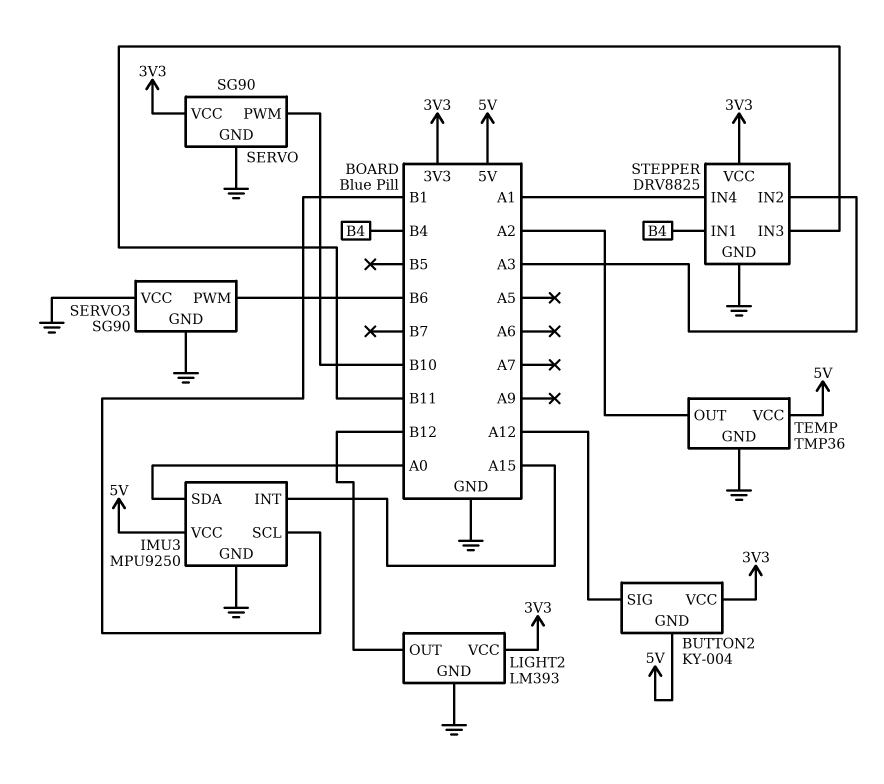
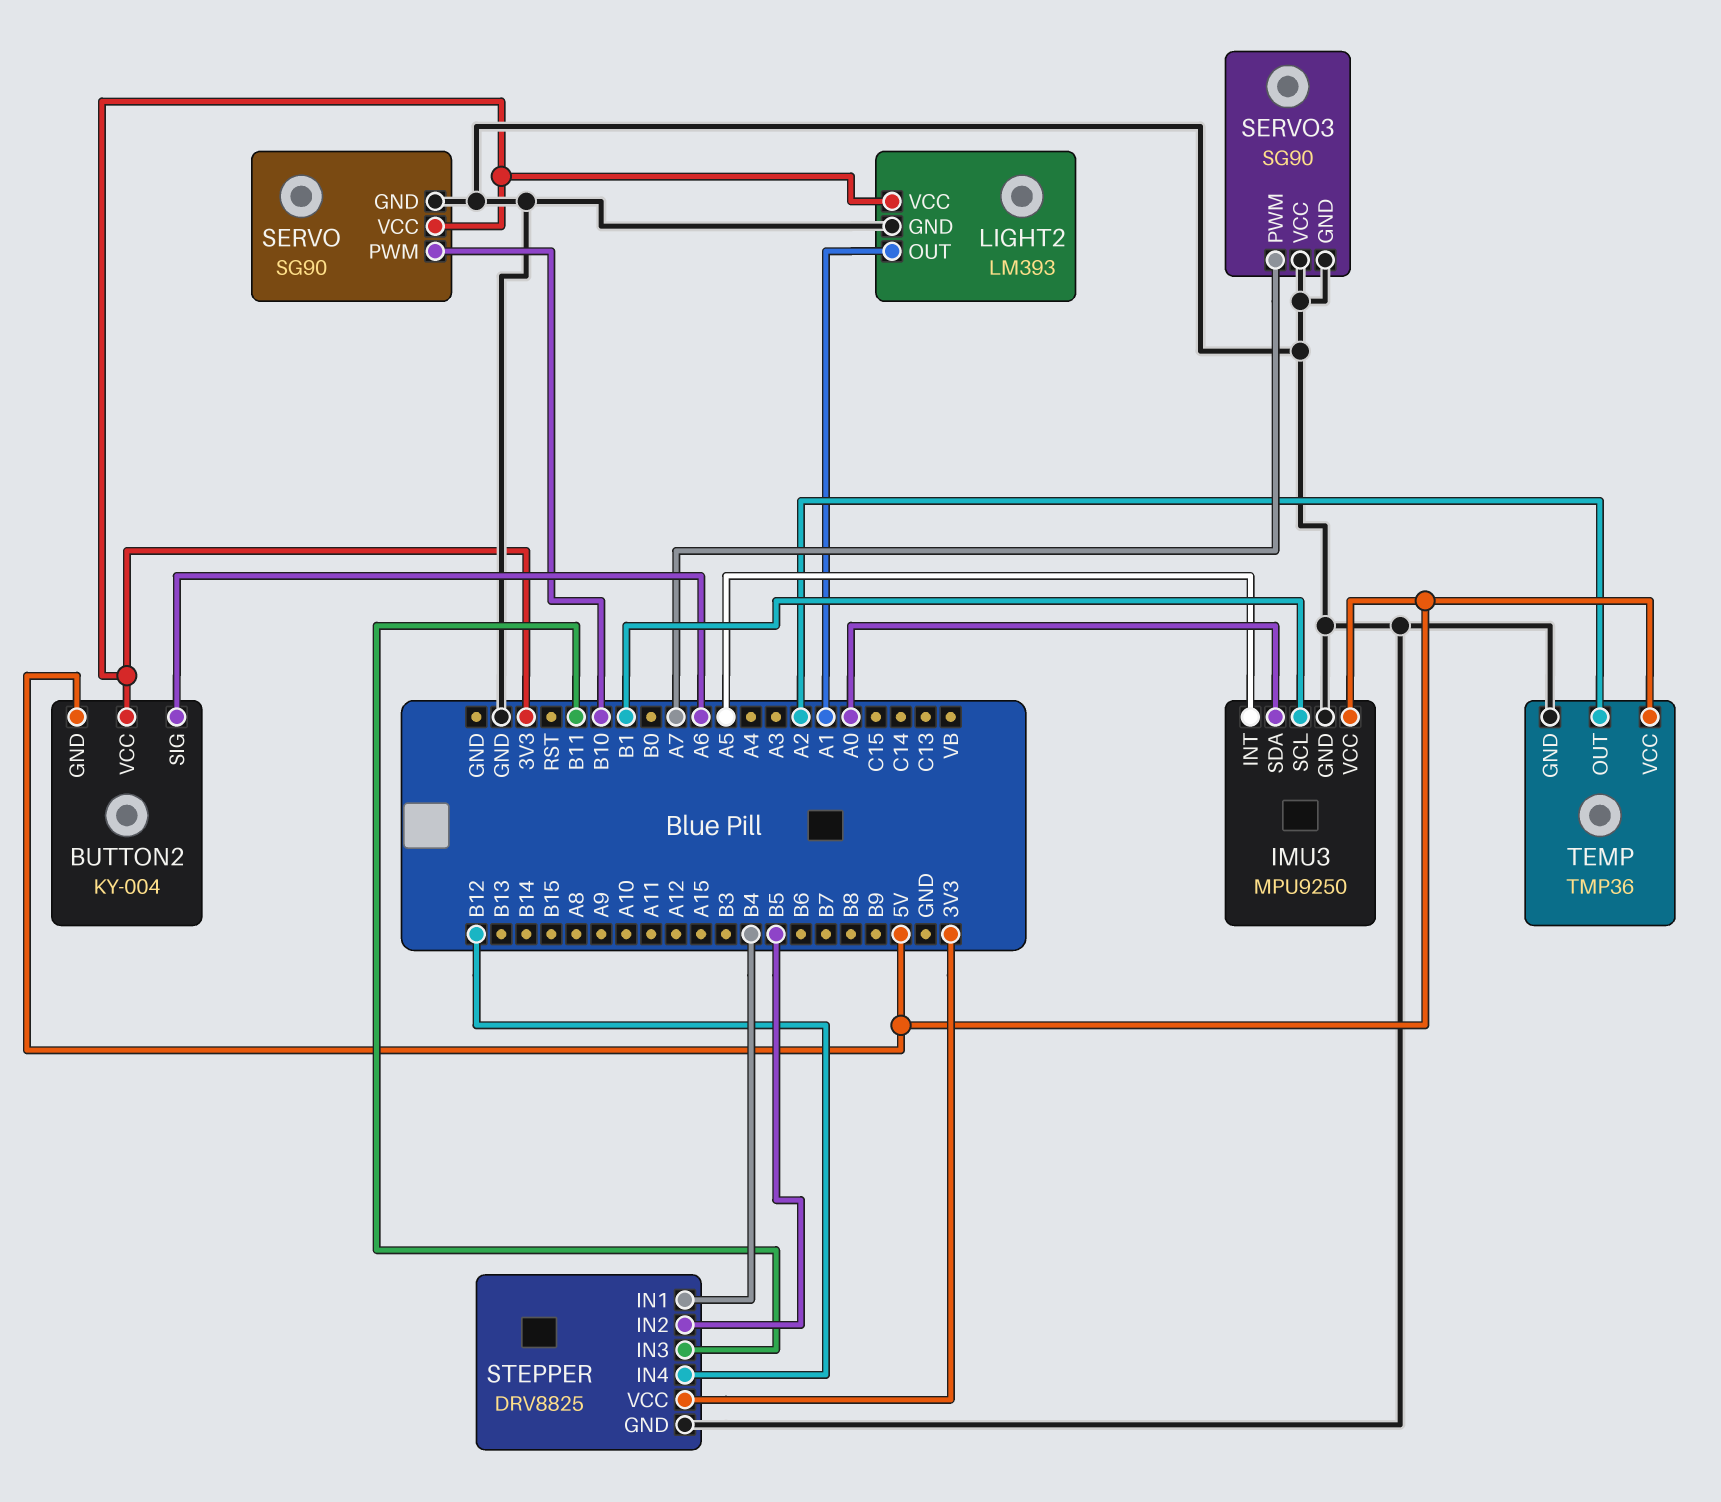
BUTTON2 pin SIG: A12 -> A6
IMU3 pin INT: A15 -> A5
LIGHT2 pin OUT: B12 -> A1
SERVO3 pin PWM: B6 -> A7
STEPPER pin IN2: A3 -> B5
STEPPER pin IN4: A1 -> B12

